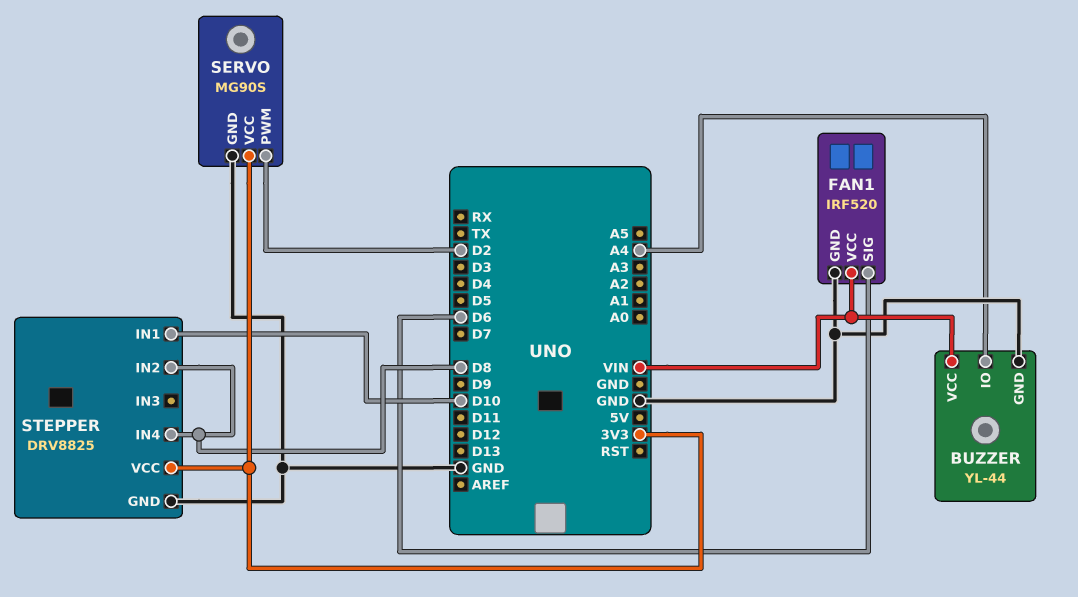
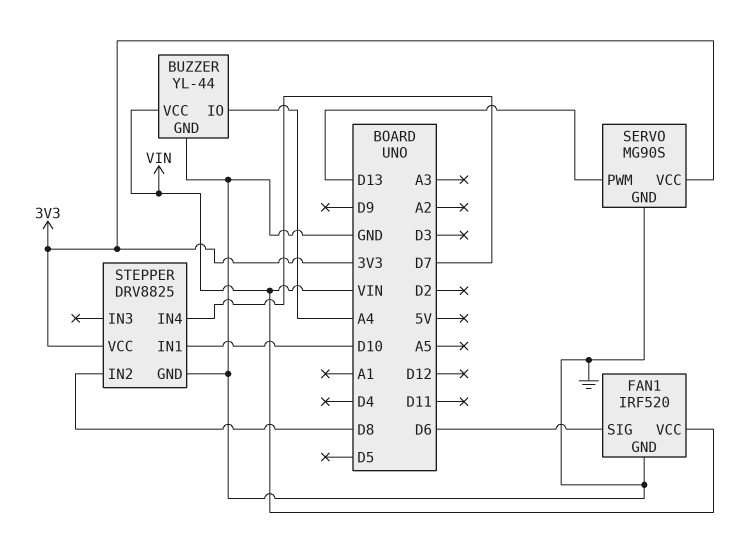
SERVO pin PWM: D2 -> D13
STEPPER pin IN4: D8 -> D7

